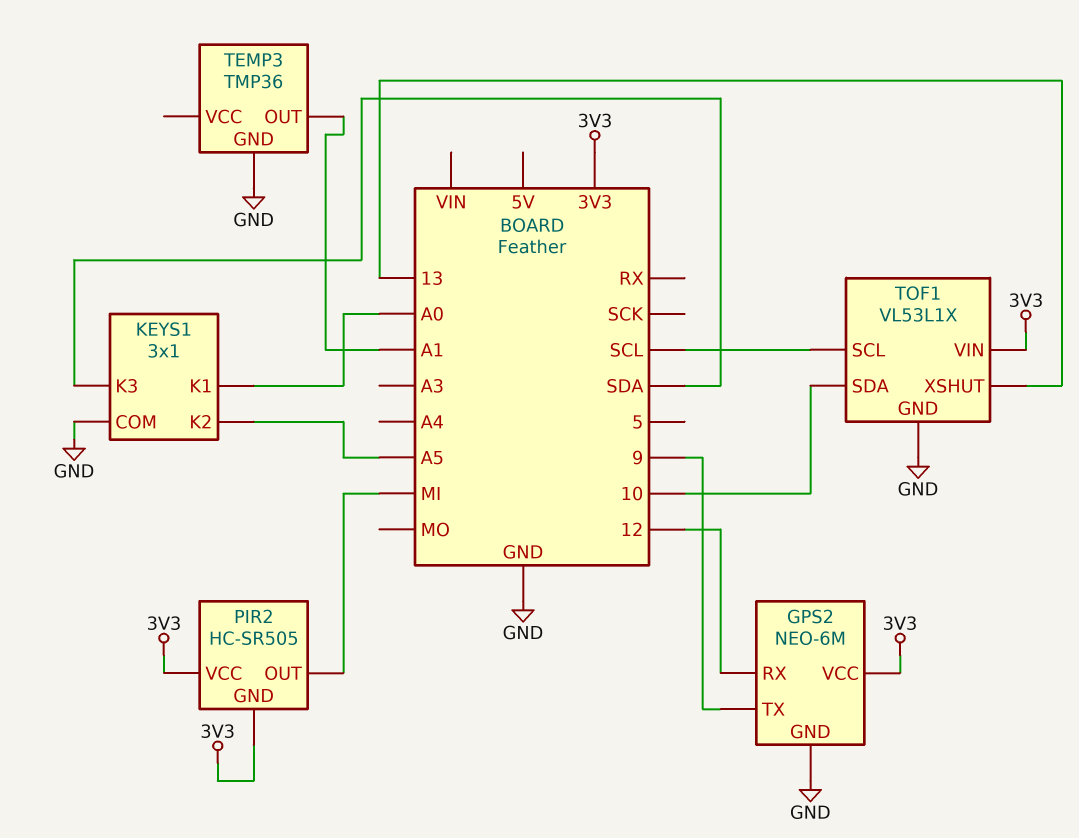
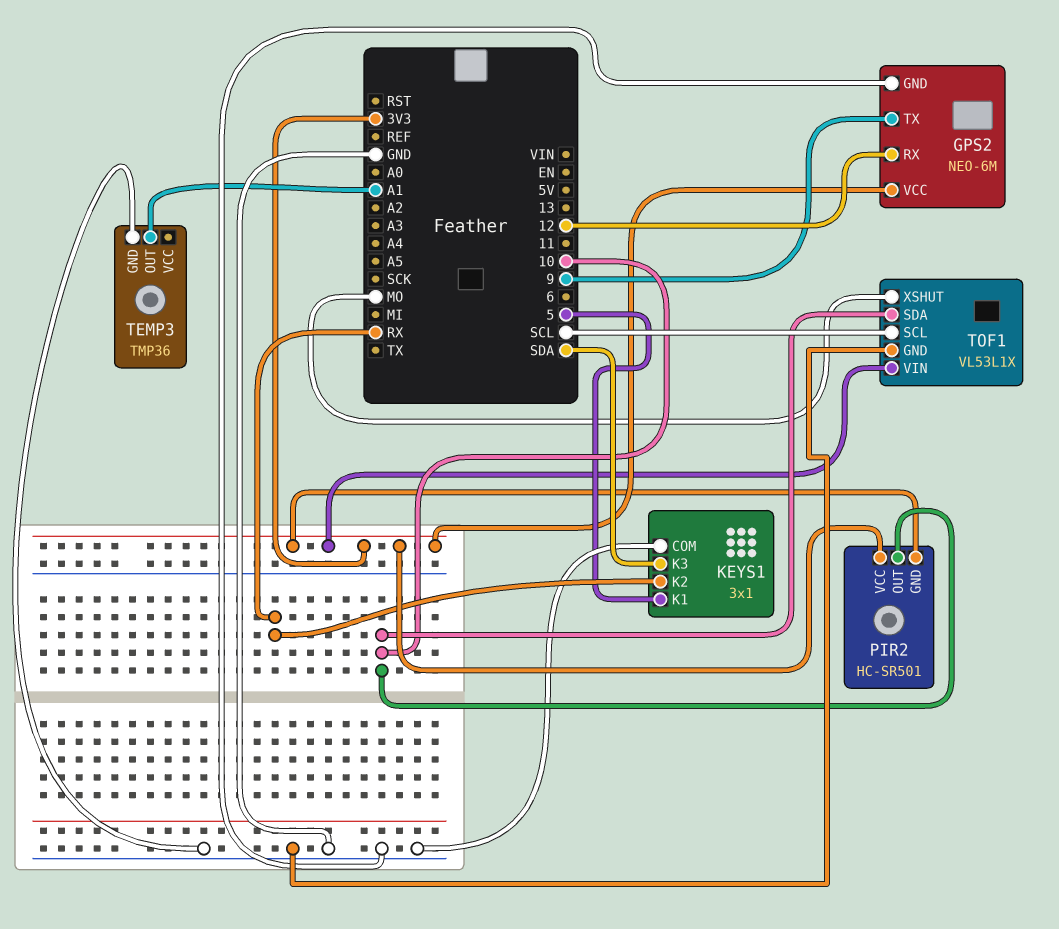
KEYS1 pin K1: A0 -> 5
KEYS1 pin K2: A5 -> RX
PIR2: HC-SR505 -> HC-SR501
PIR2 pin OUT: MI -> 10
TOF1 pin XSHUT: 13 -> MO

